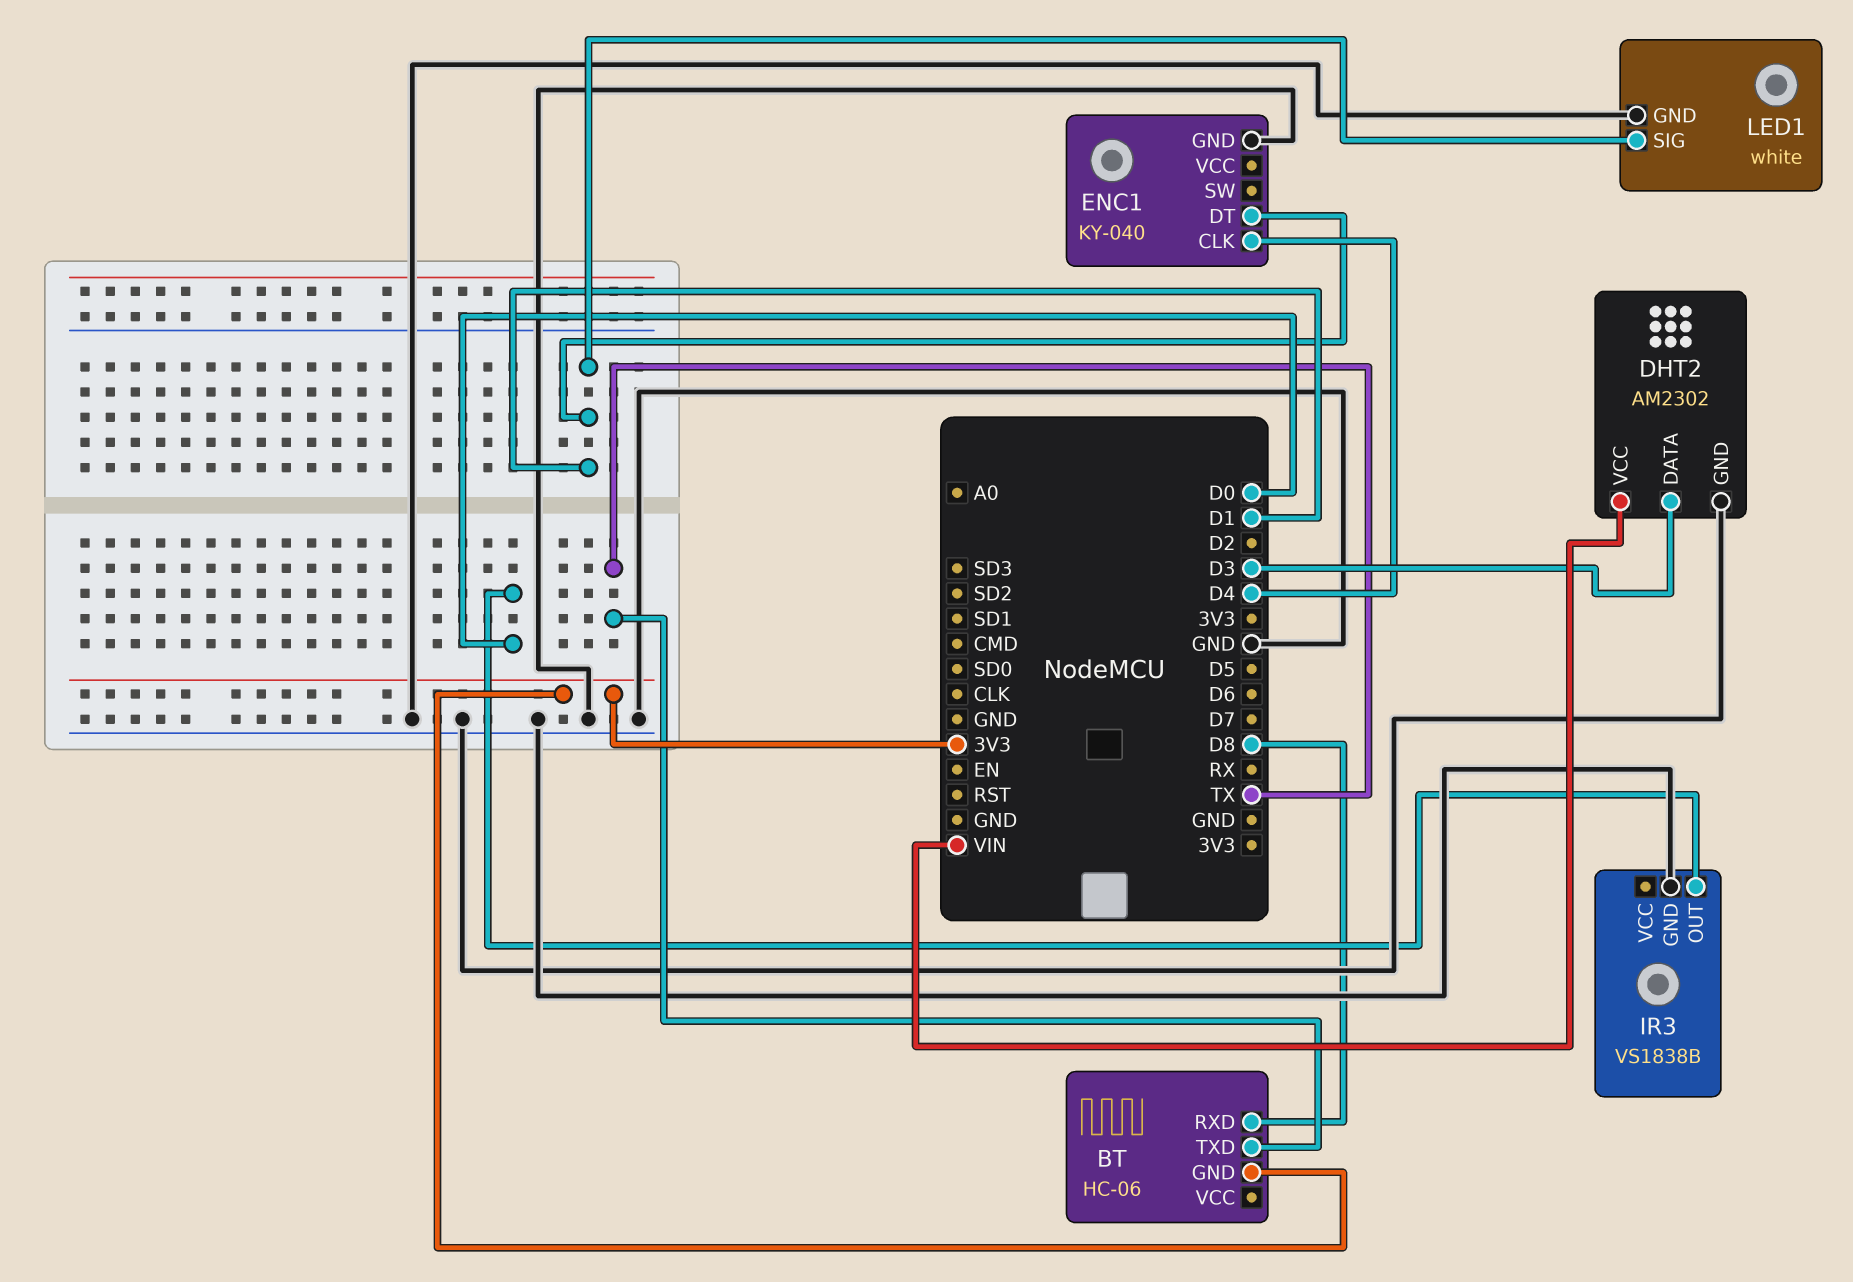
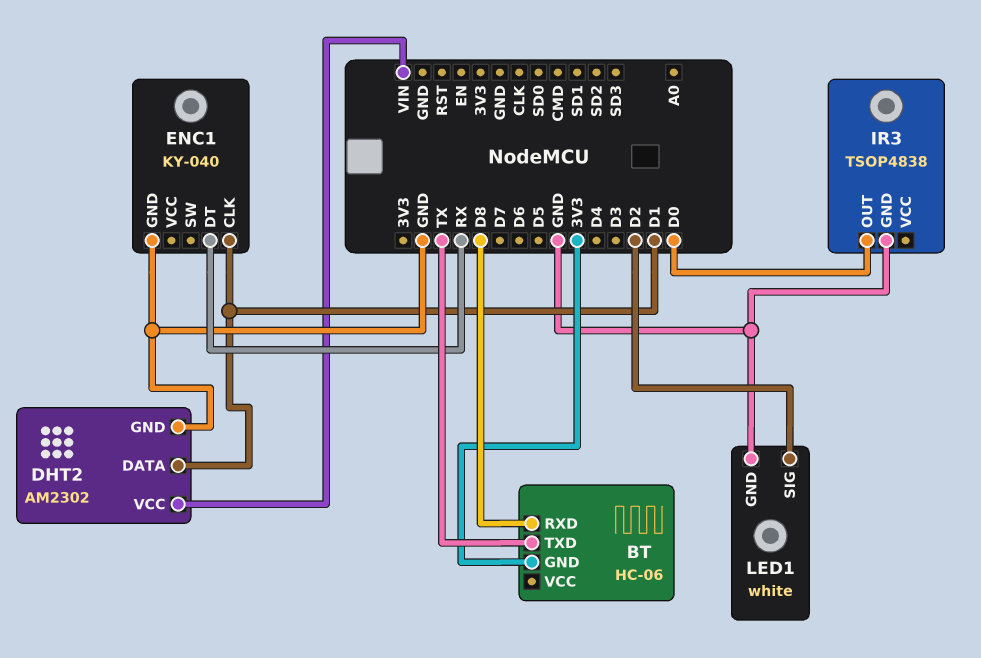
DHT2 pin DATA: D3 -> D1
ENC1 pin CLK: D4 -> D1
ENC1 pin DT: D1 -> RX
IR3: VS1838B -> TSOP4838
LED1 pin SIG: D1 -> D2

